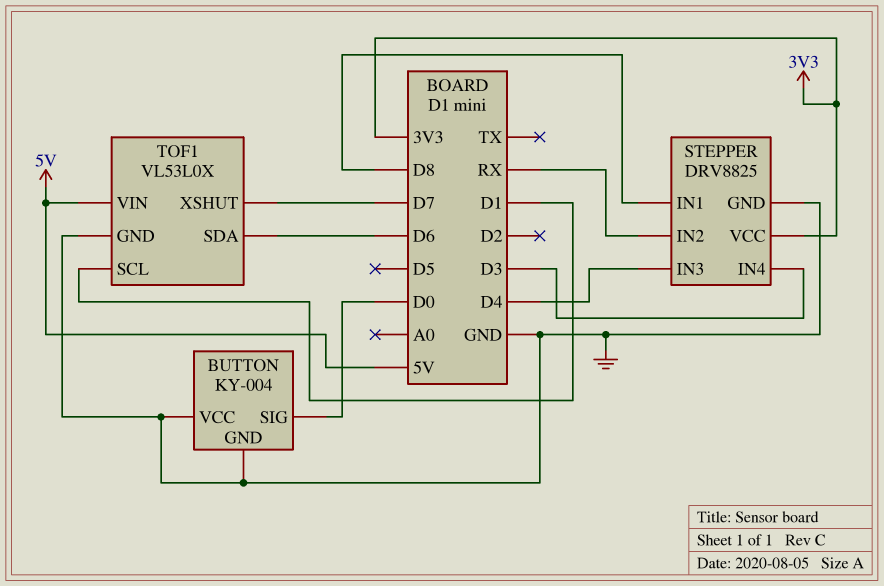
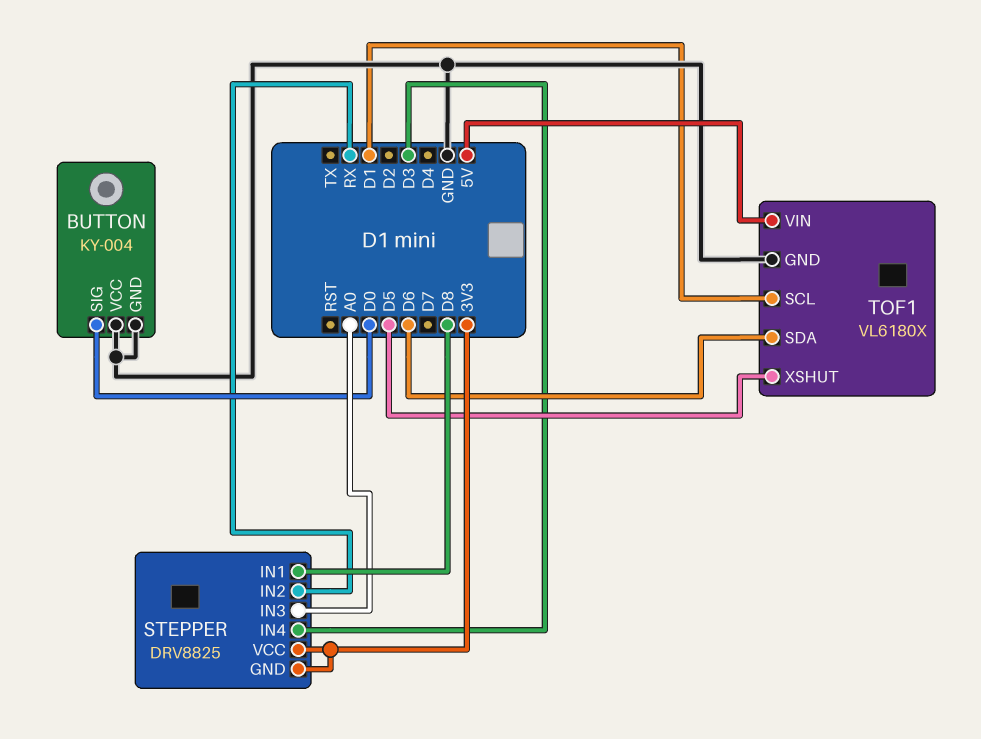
STEPPER pin GND: GND -> 3V3
STEPPER pin IN3: D4 -> A0
TOF1: VL53L0X -> VL6180X
TOF1 pin XSHUT: D7 -> D5

